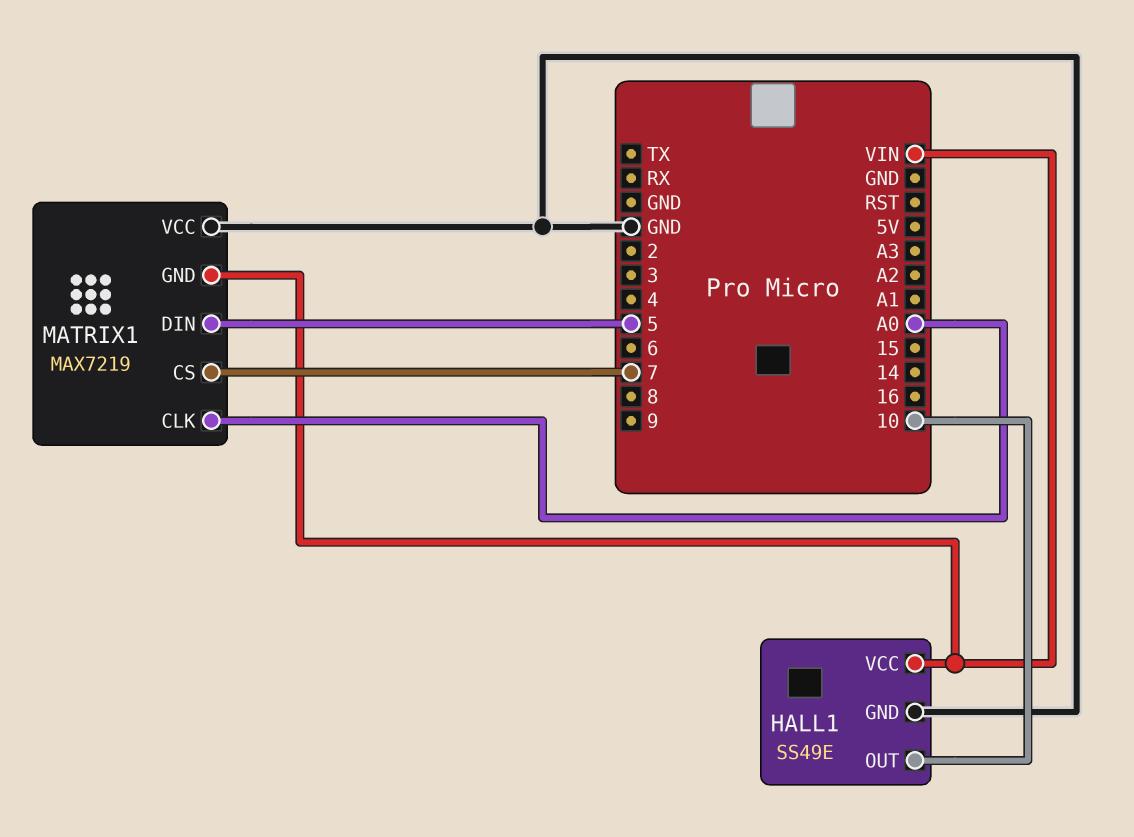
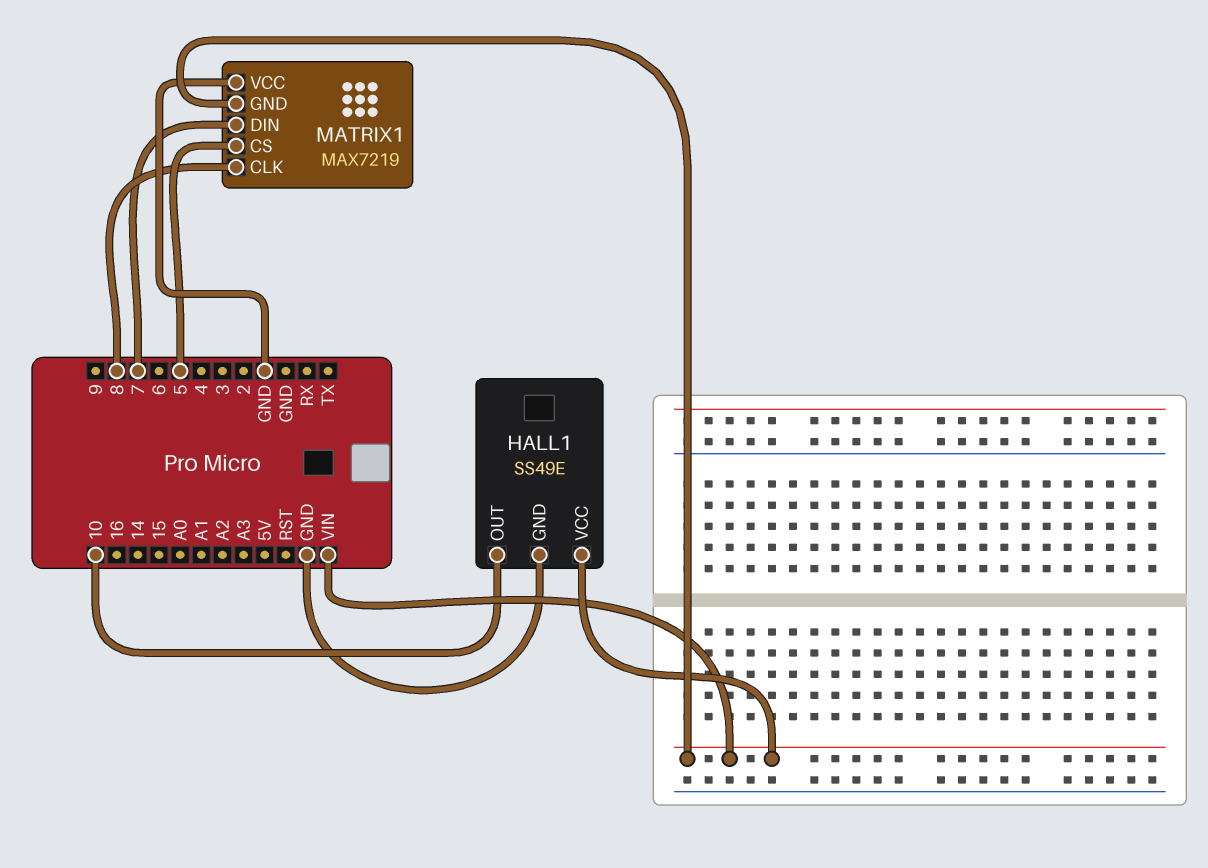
MATRIX1 pin CLK: A0 -> 8
MATRIX1 pin CS: 7 -> 5
MATRIX1 pin DIN: 5 -> 7

